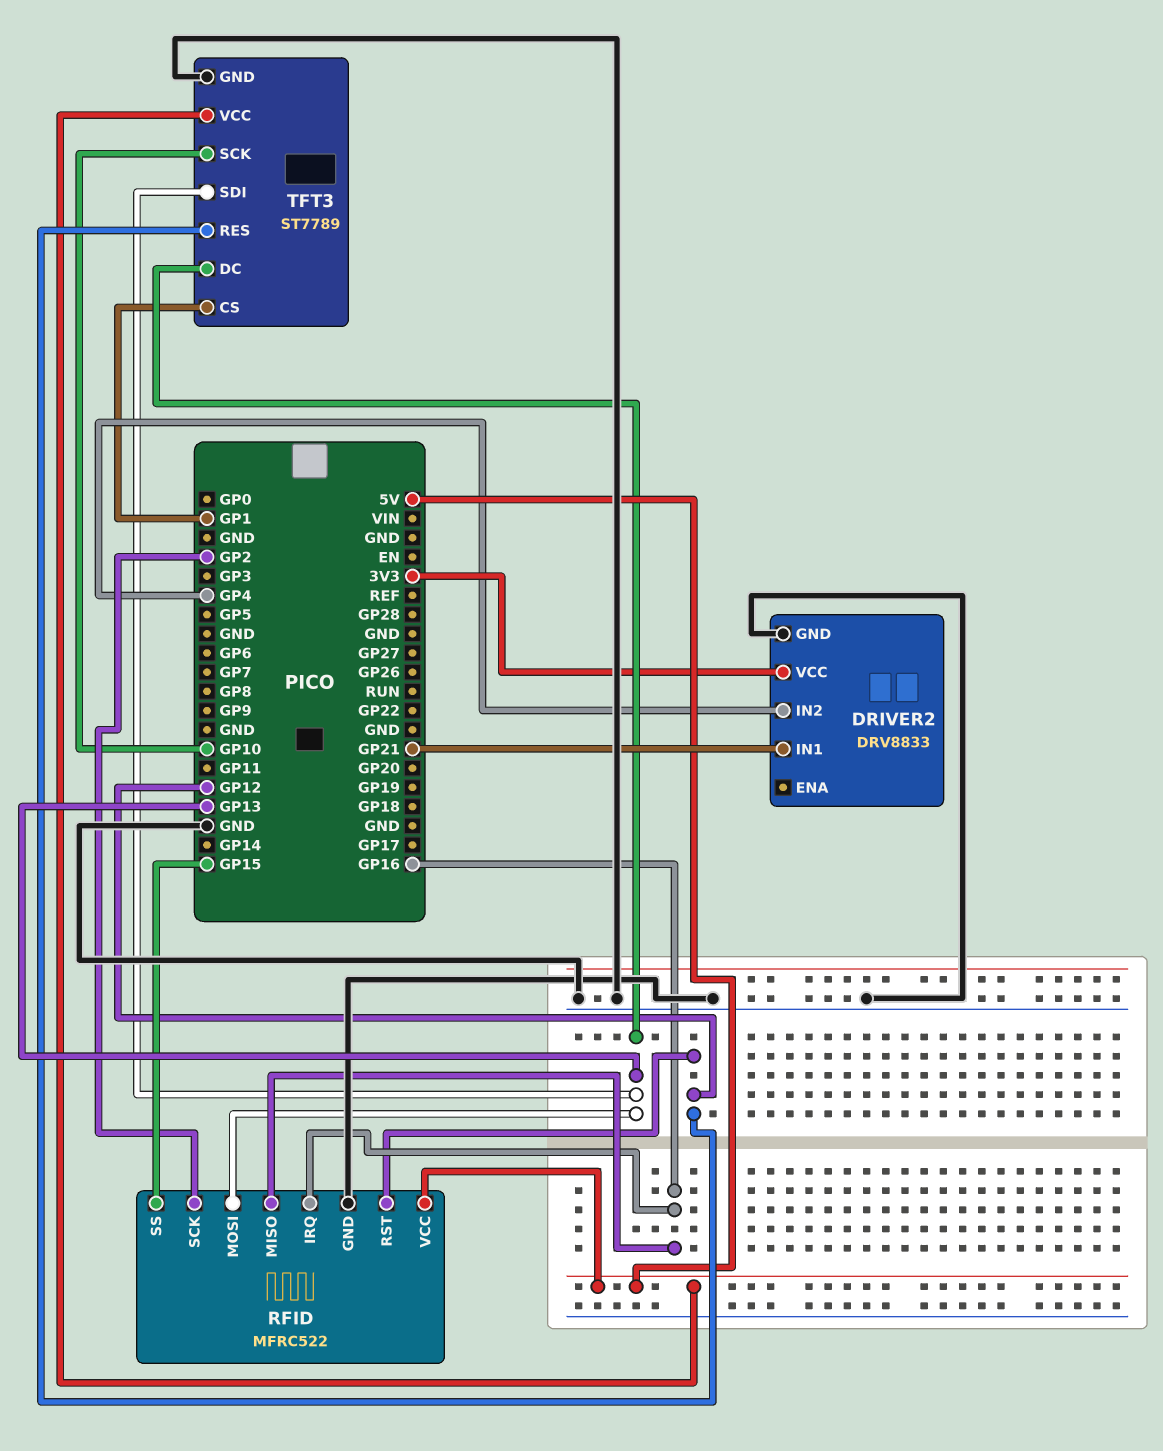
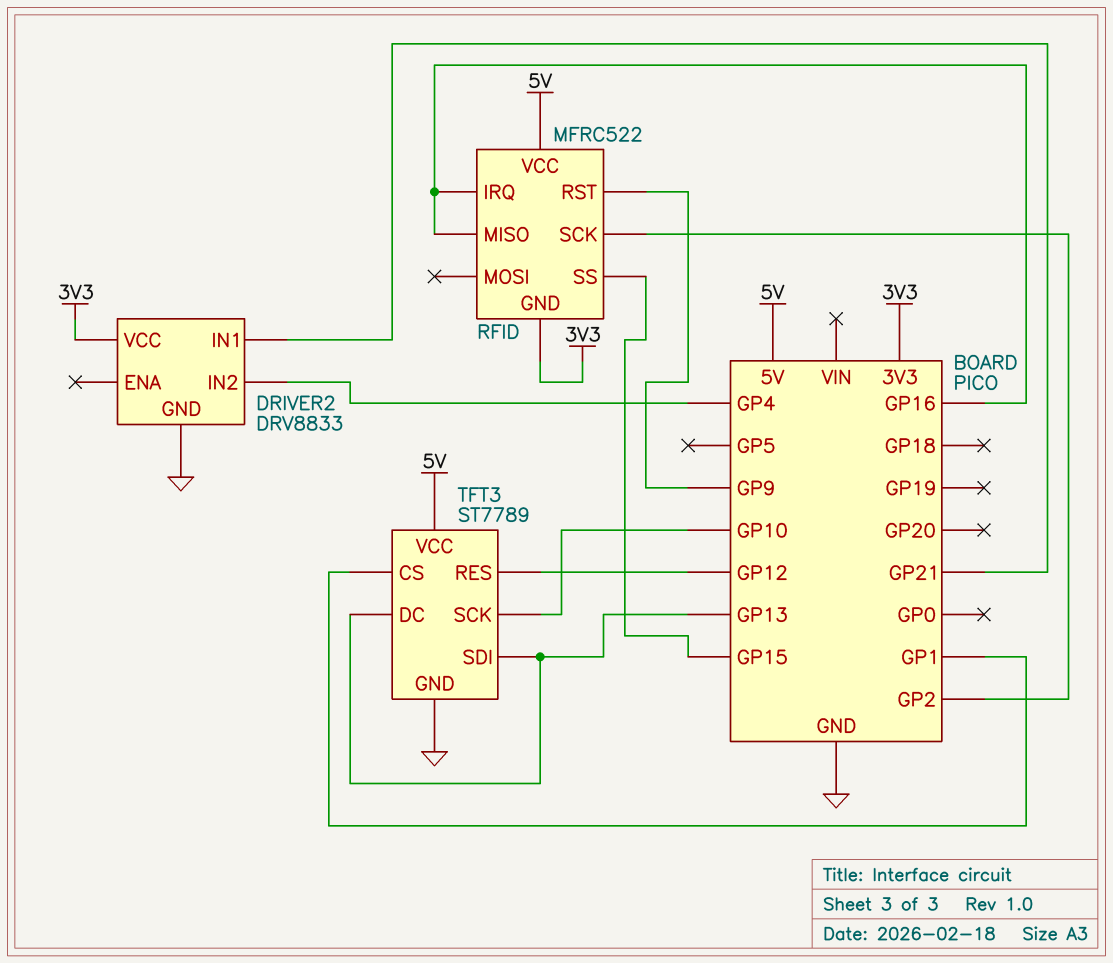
RFID pin GND: GND -> 3V3
RFID pin MOSI: GP13 -> none
RFID pin RST: GP12 -> GP9

